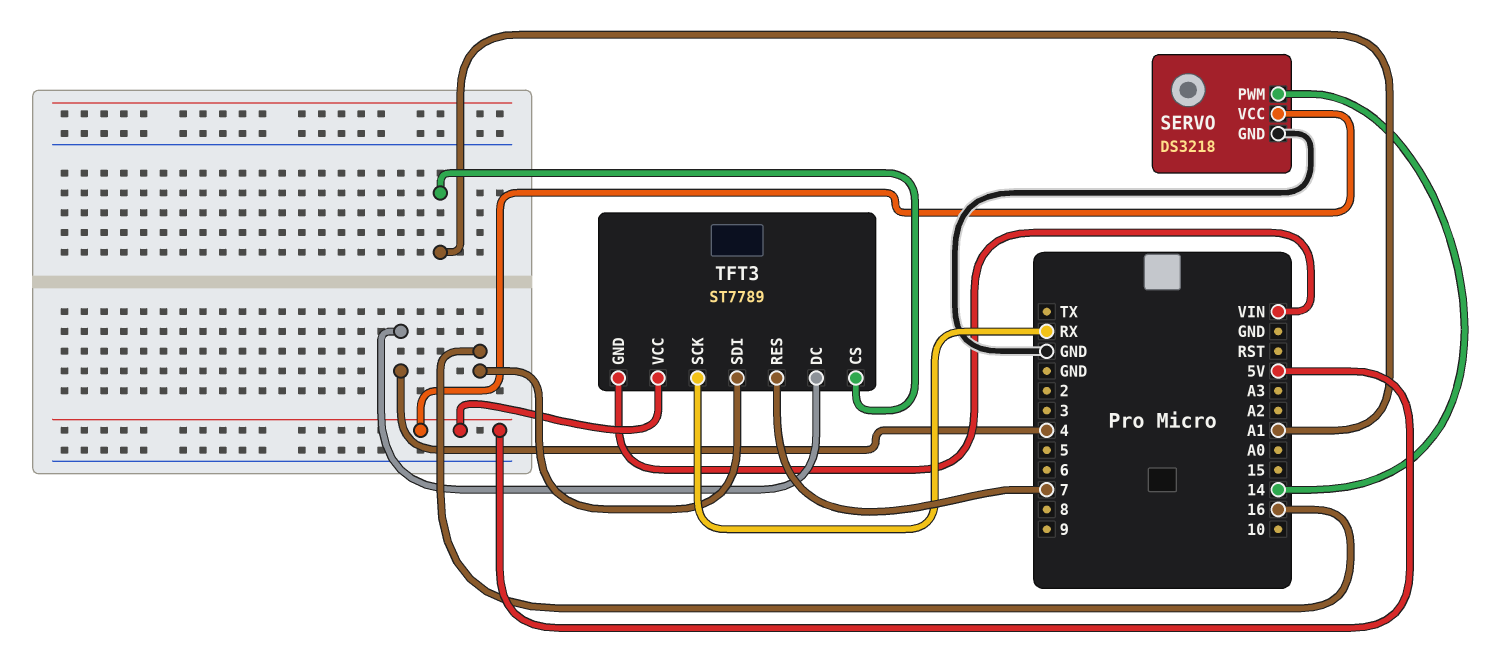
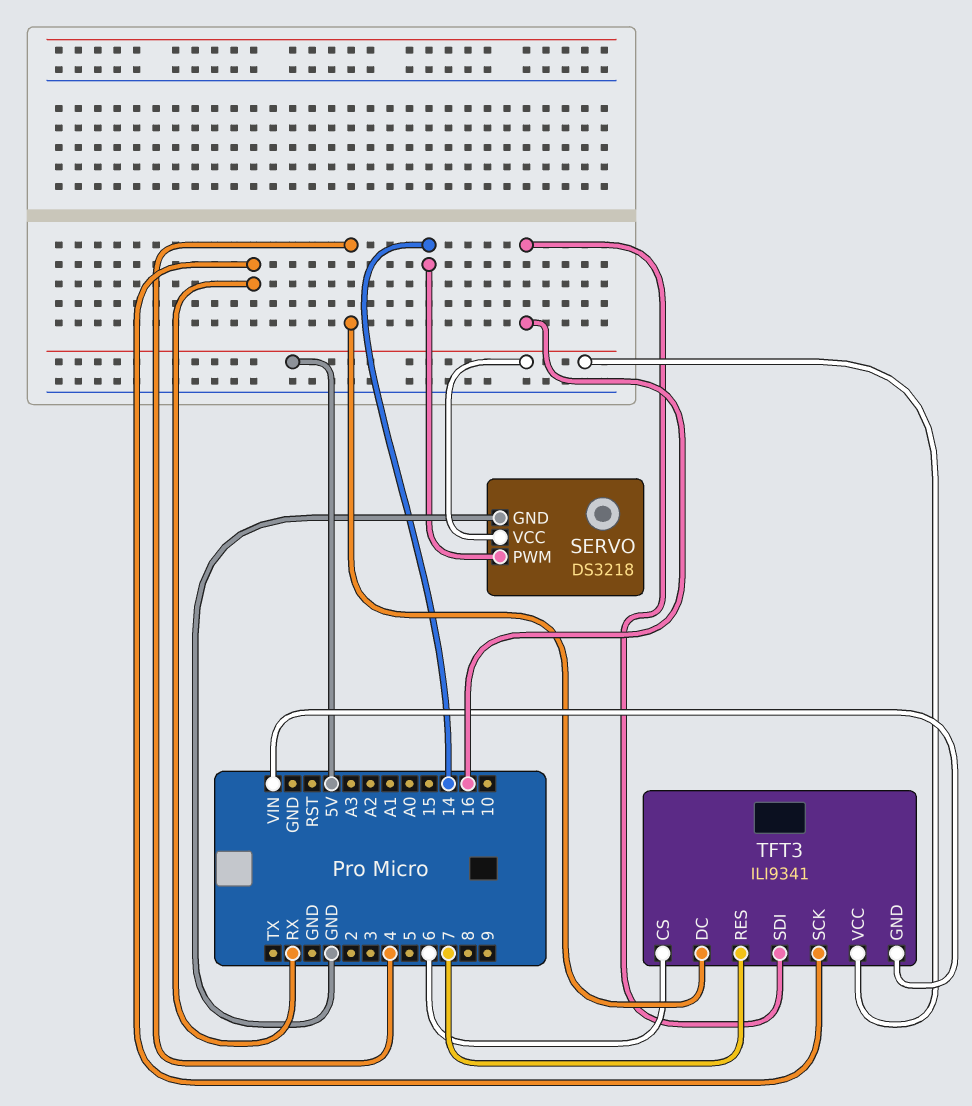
TFT3: ST7789 -> ILI9341
TFT3 pin CS: A1 -> 6

